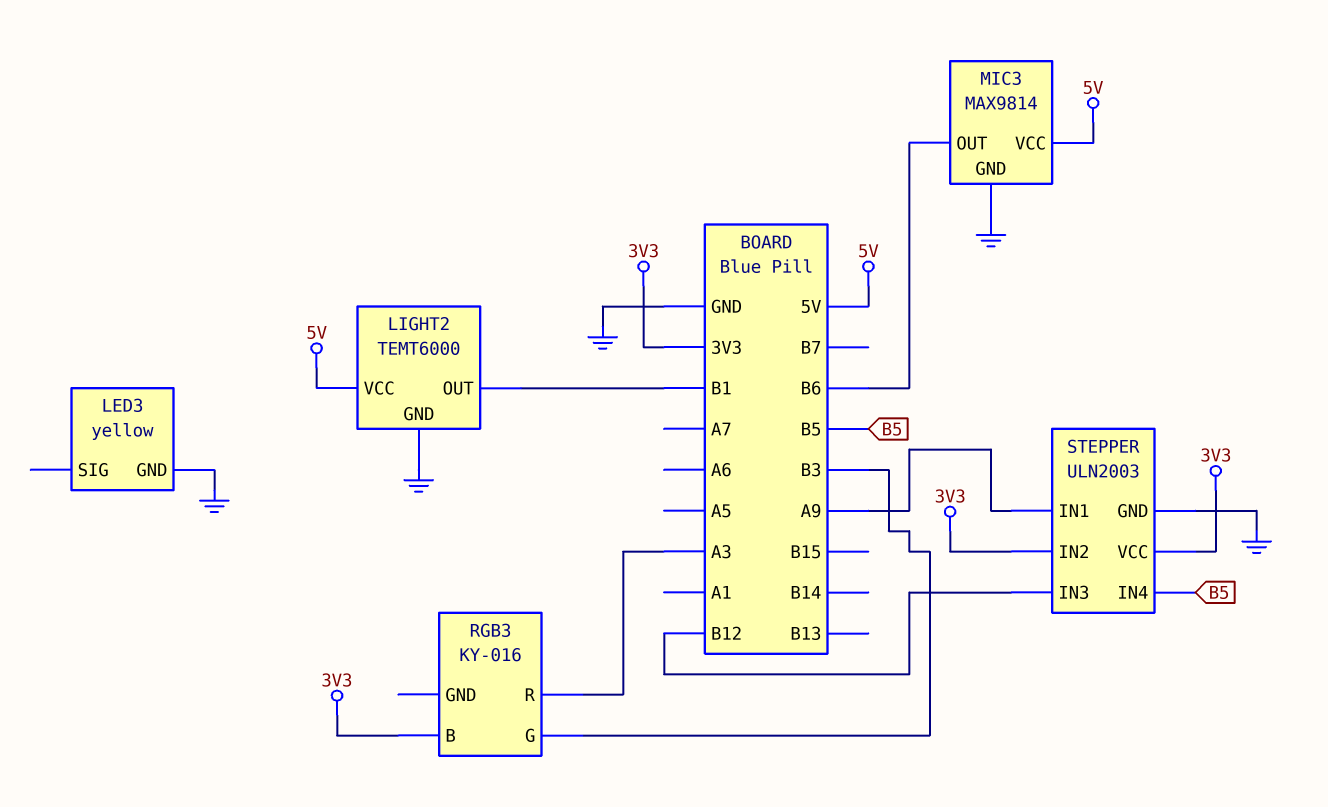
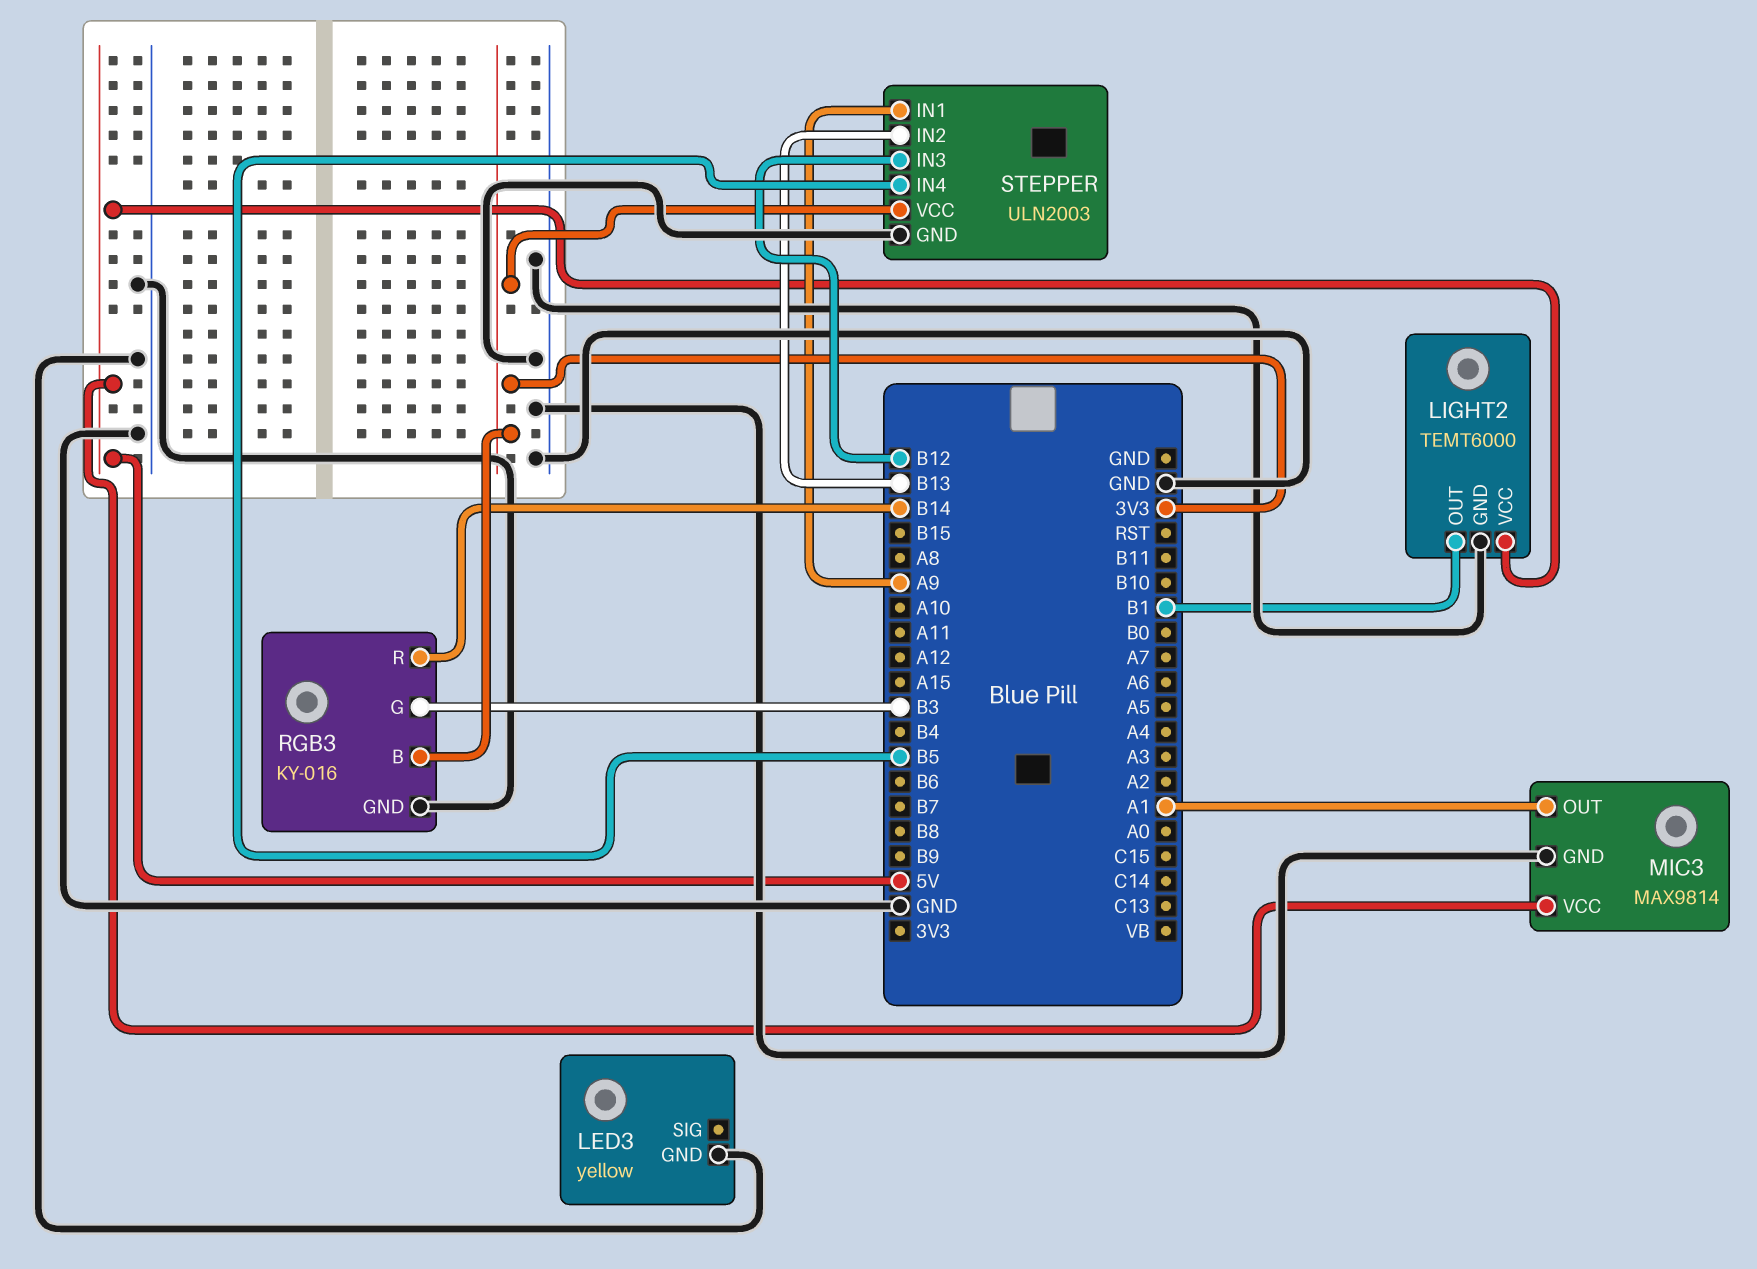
MIC3 pin OUT: B6 -> A1
RGB3 pin GND: none -> GND
RGB3 pin R: A3 -> B14
STEPPER pin IN2: 3V3 -> B13

